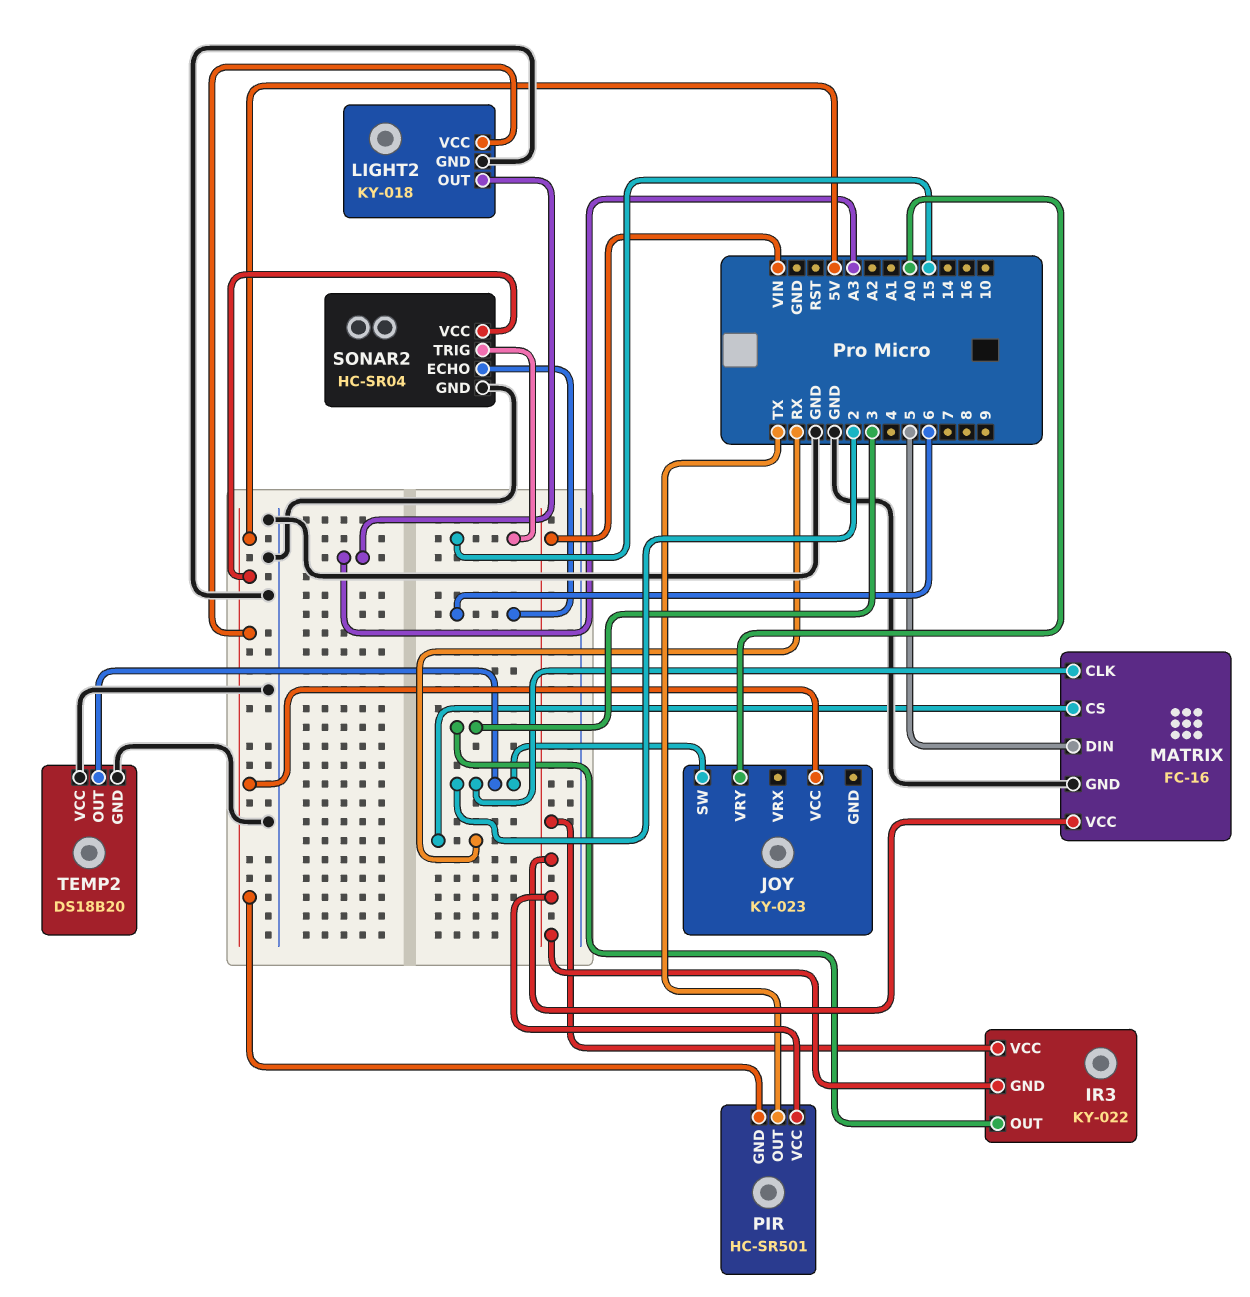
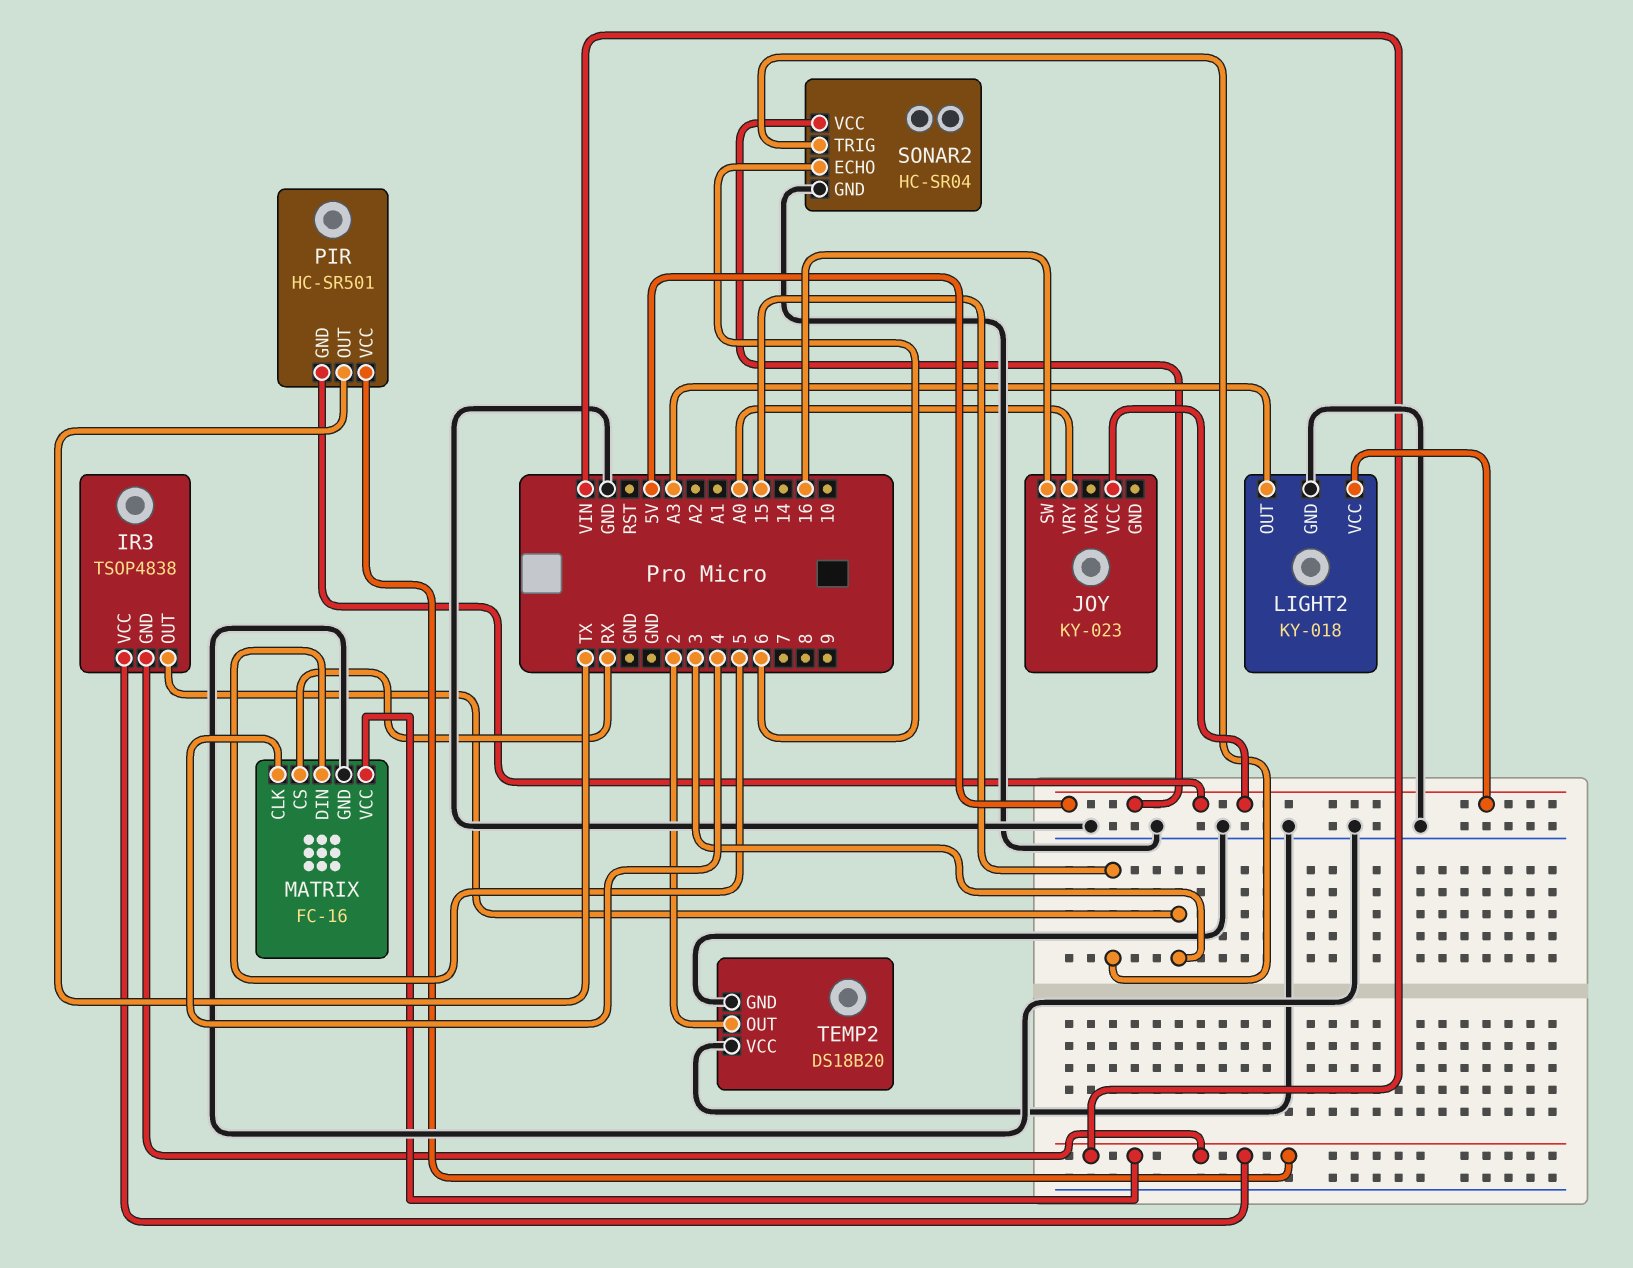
IR3: KY-022 -> TSOP4838
JOY pin SW: 2 -> 16
MATRIX pin CLK: 2 -> 4

